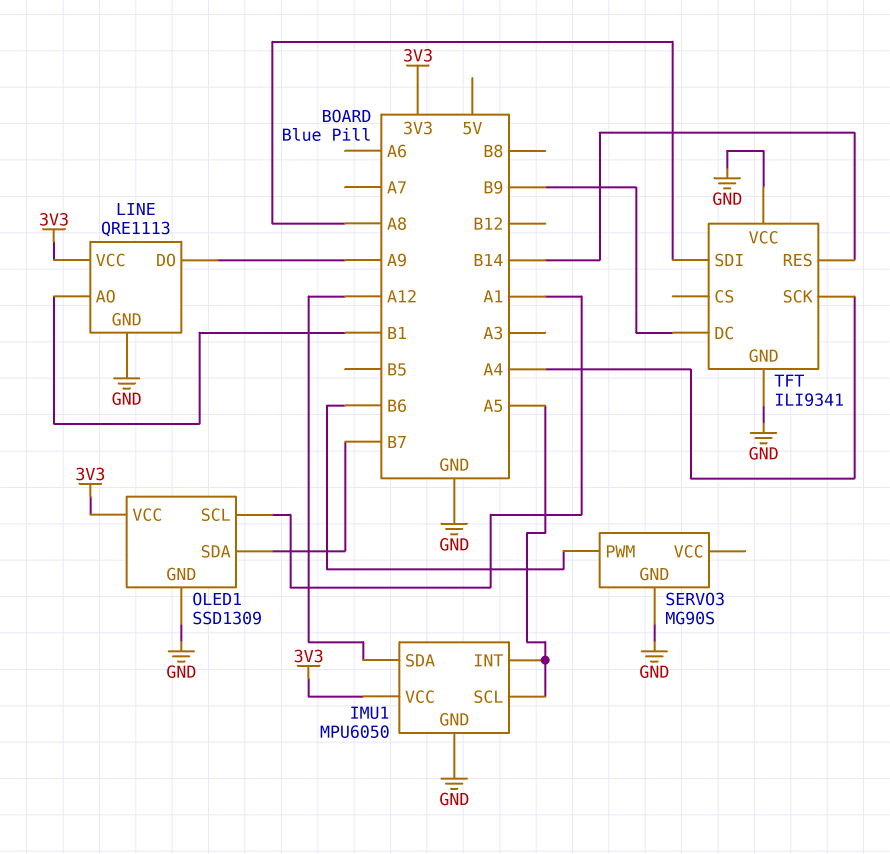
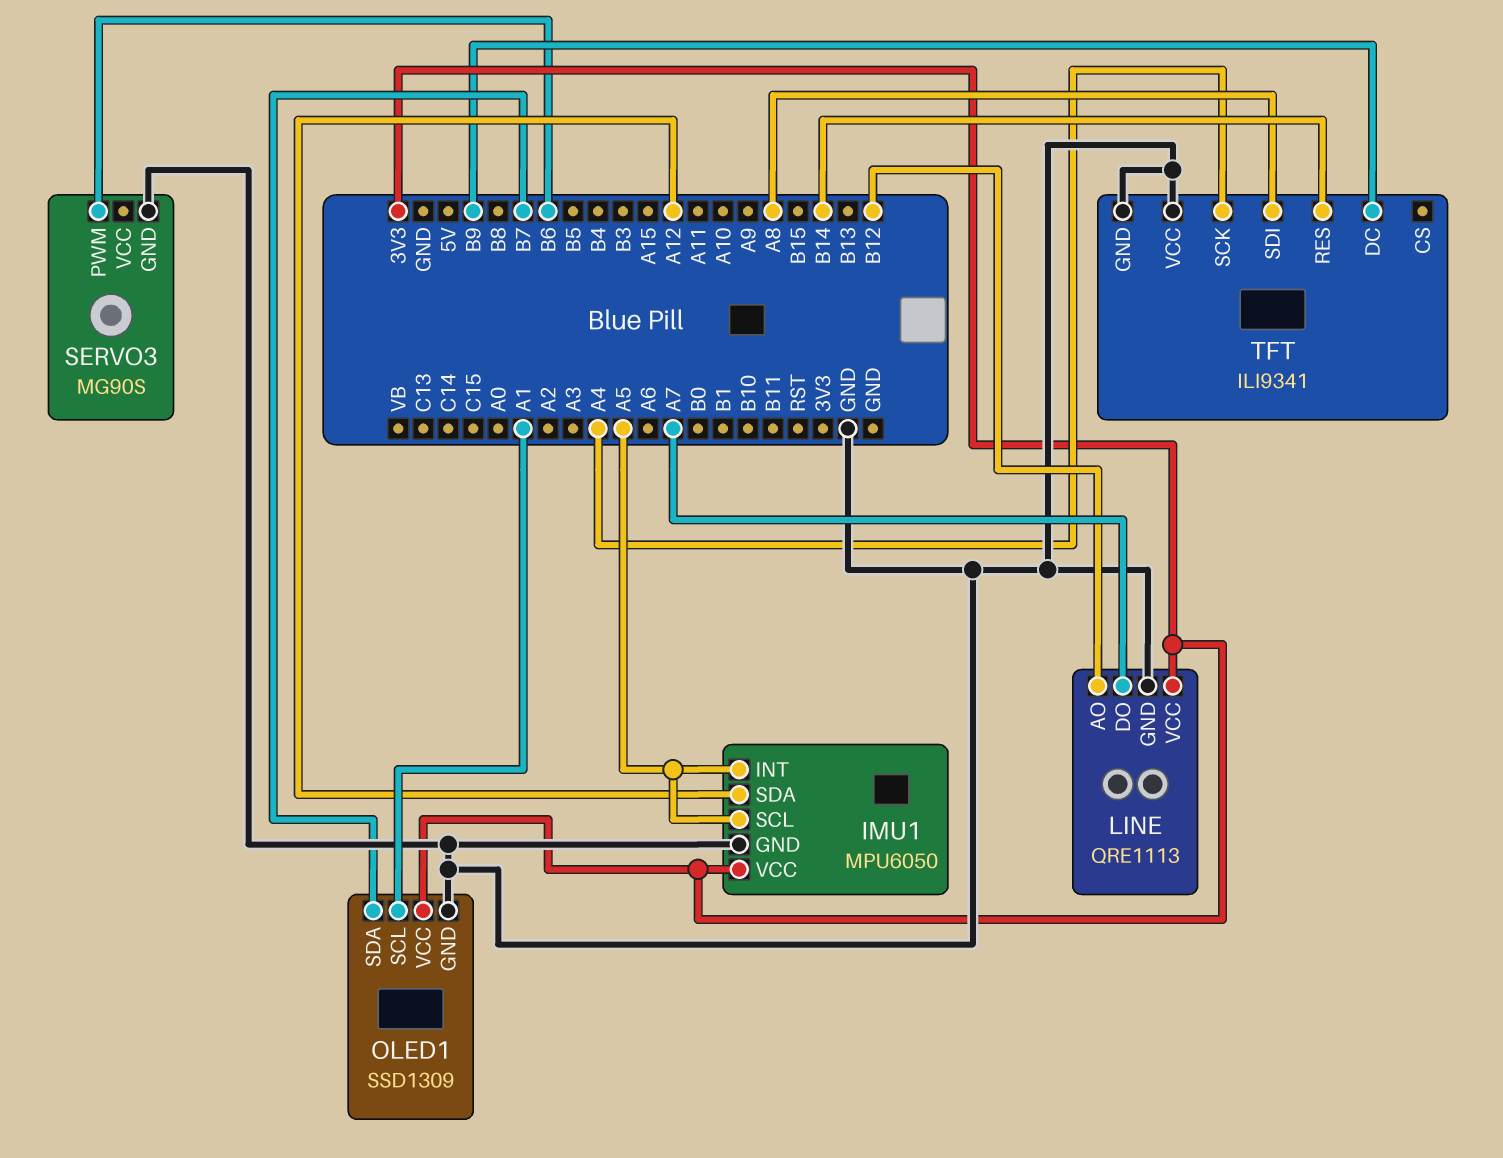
LINE pin AO: B1 -> B12
LINE pin DO: A9 -> A7

